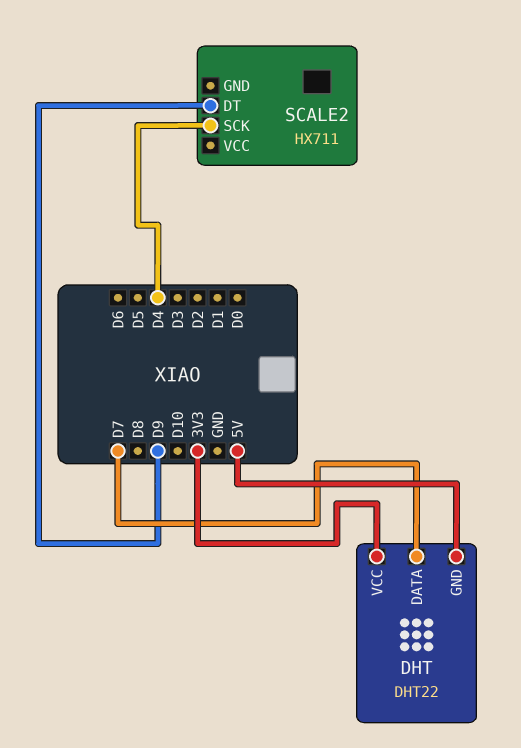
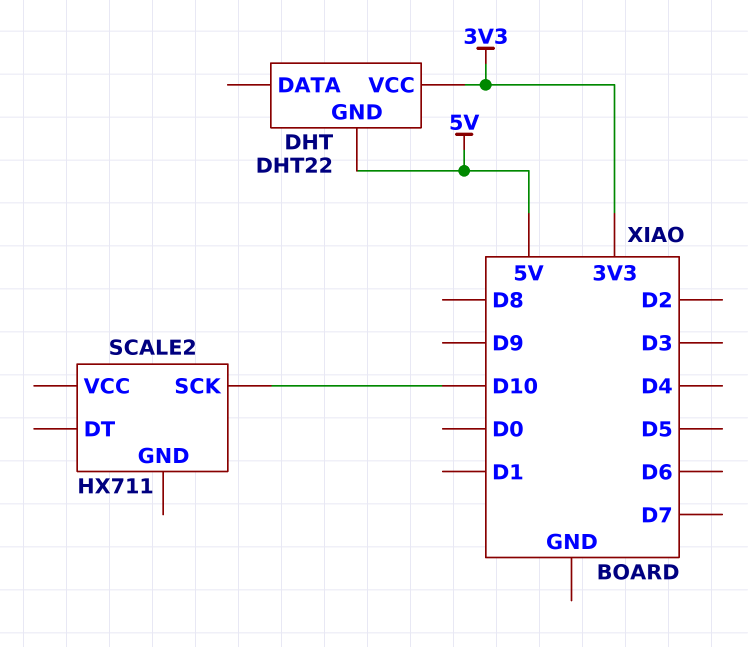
DHT pin DATA: D7 -> none
SCALE2 pin DT: D9 -> none
SCALE2 pin SCK: D4 -> D10

